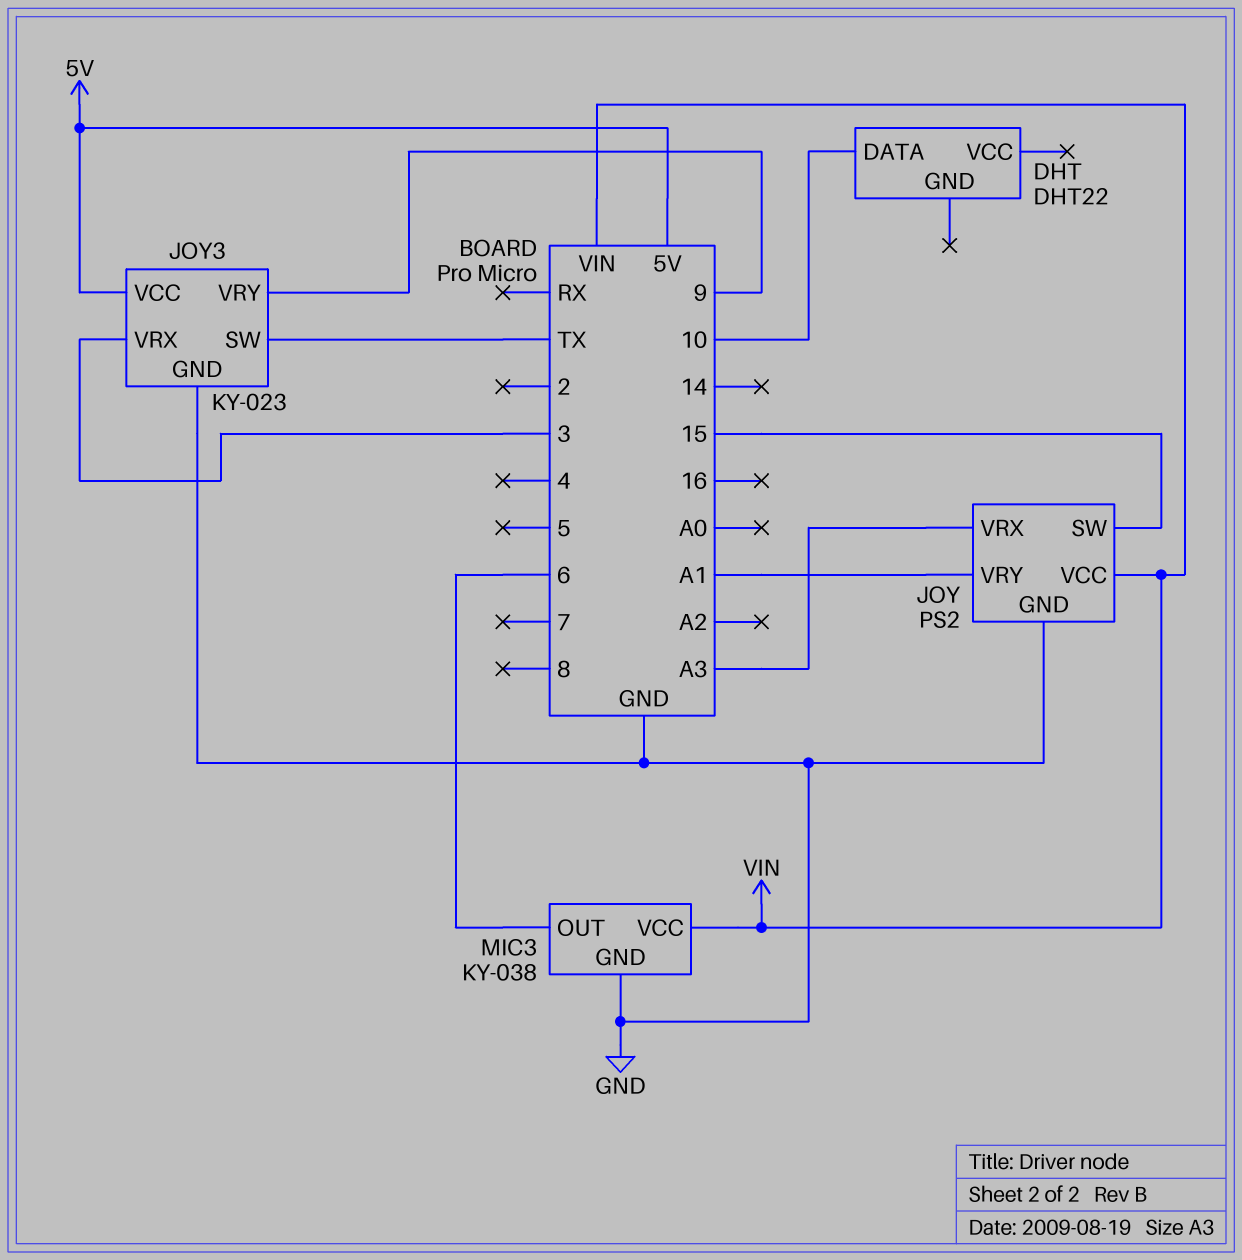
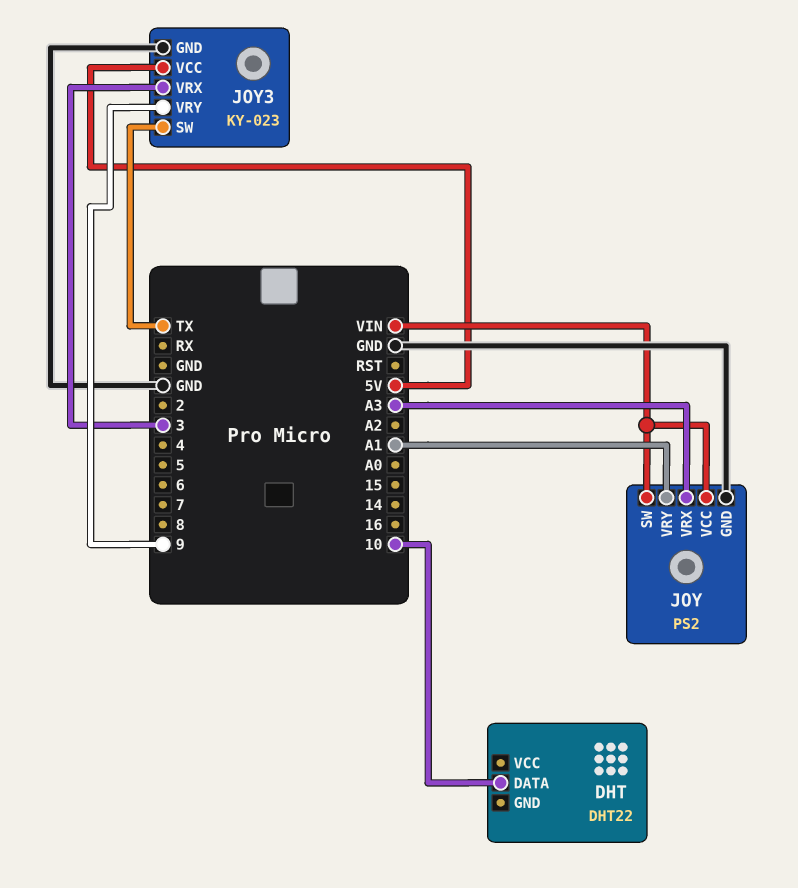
JOY pin SW: 15 -> VIN
MIC3: KY-038 -> none
MIC3 pin GND: GND -> none
MIC3 pin OUT: 6 -> none
MIC3 pin VCC: VIN -> none

